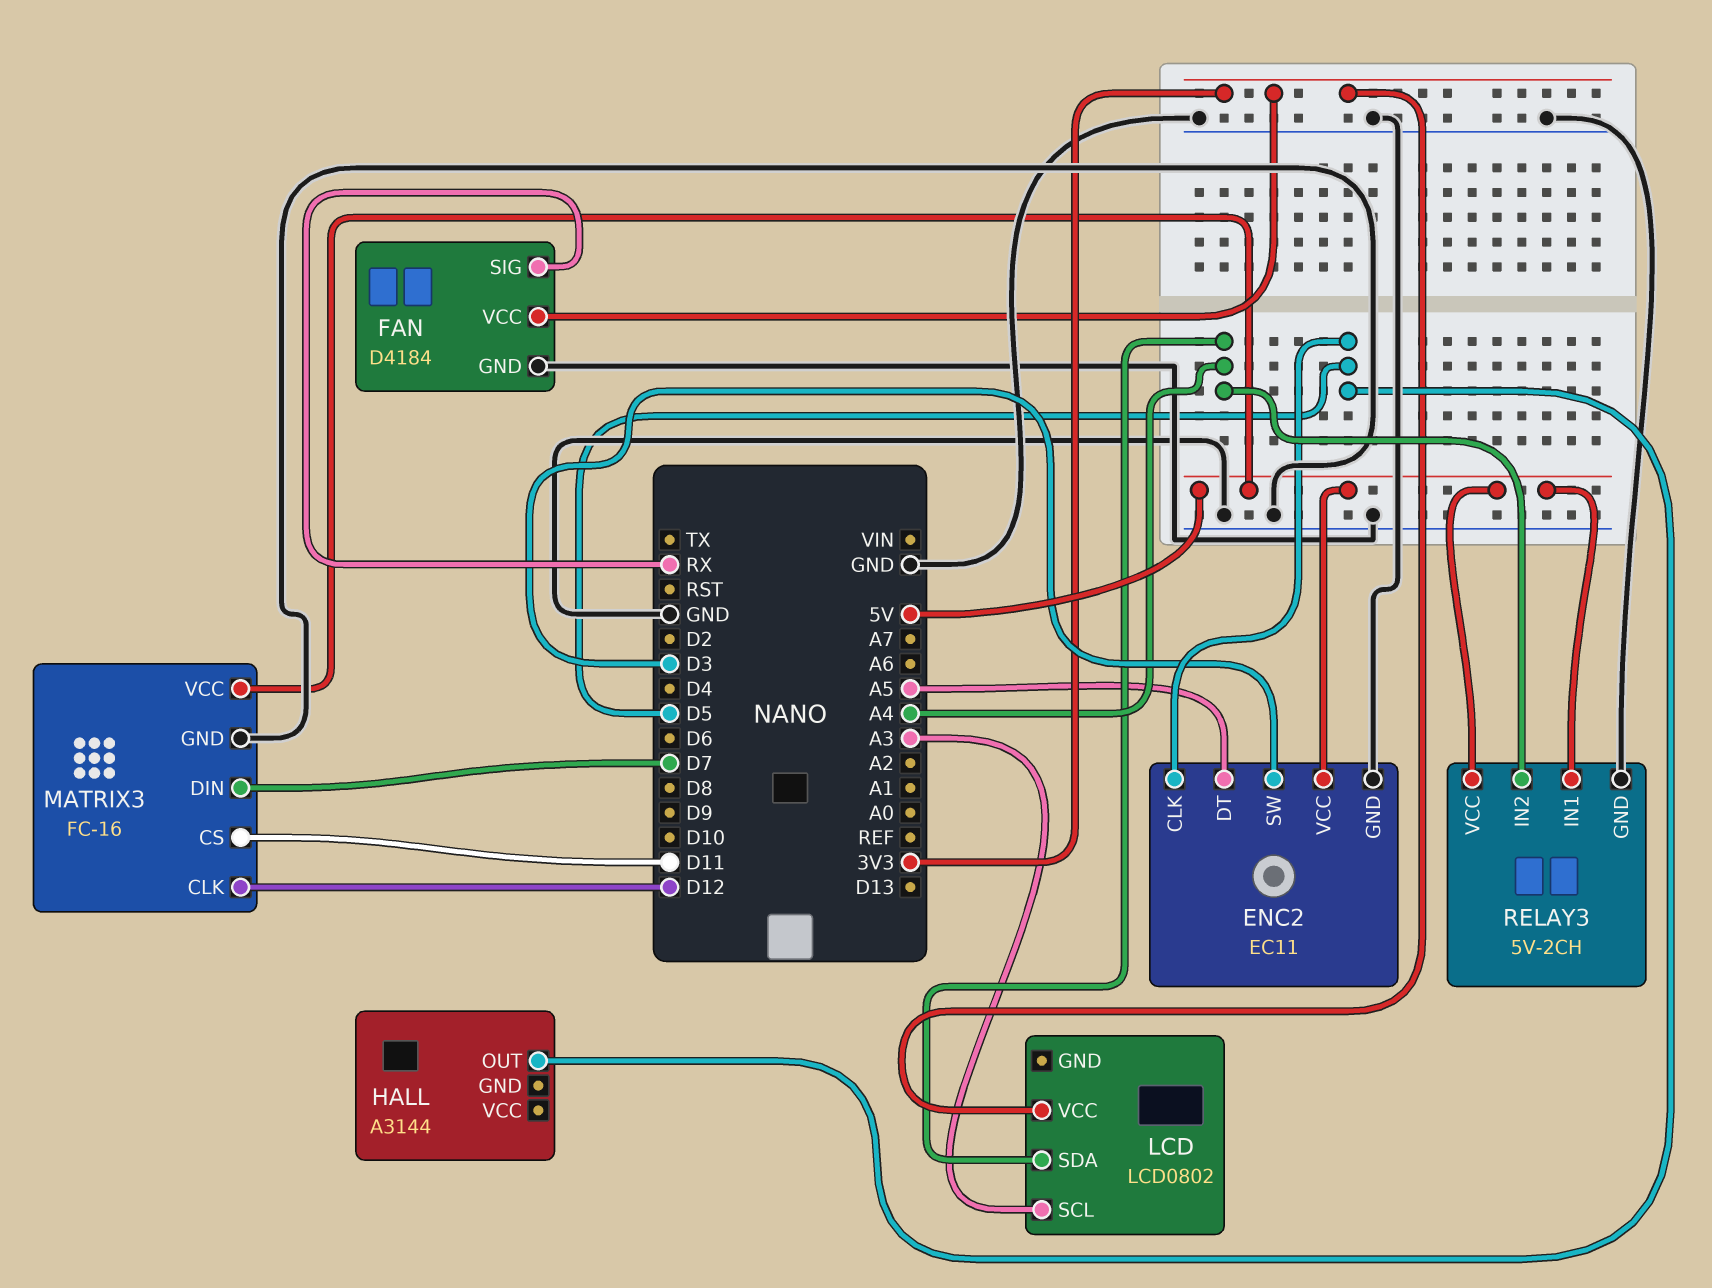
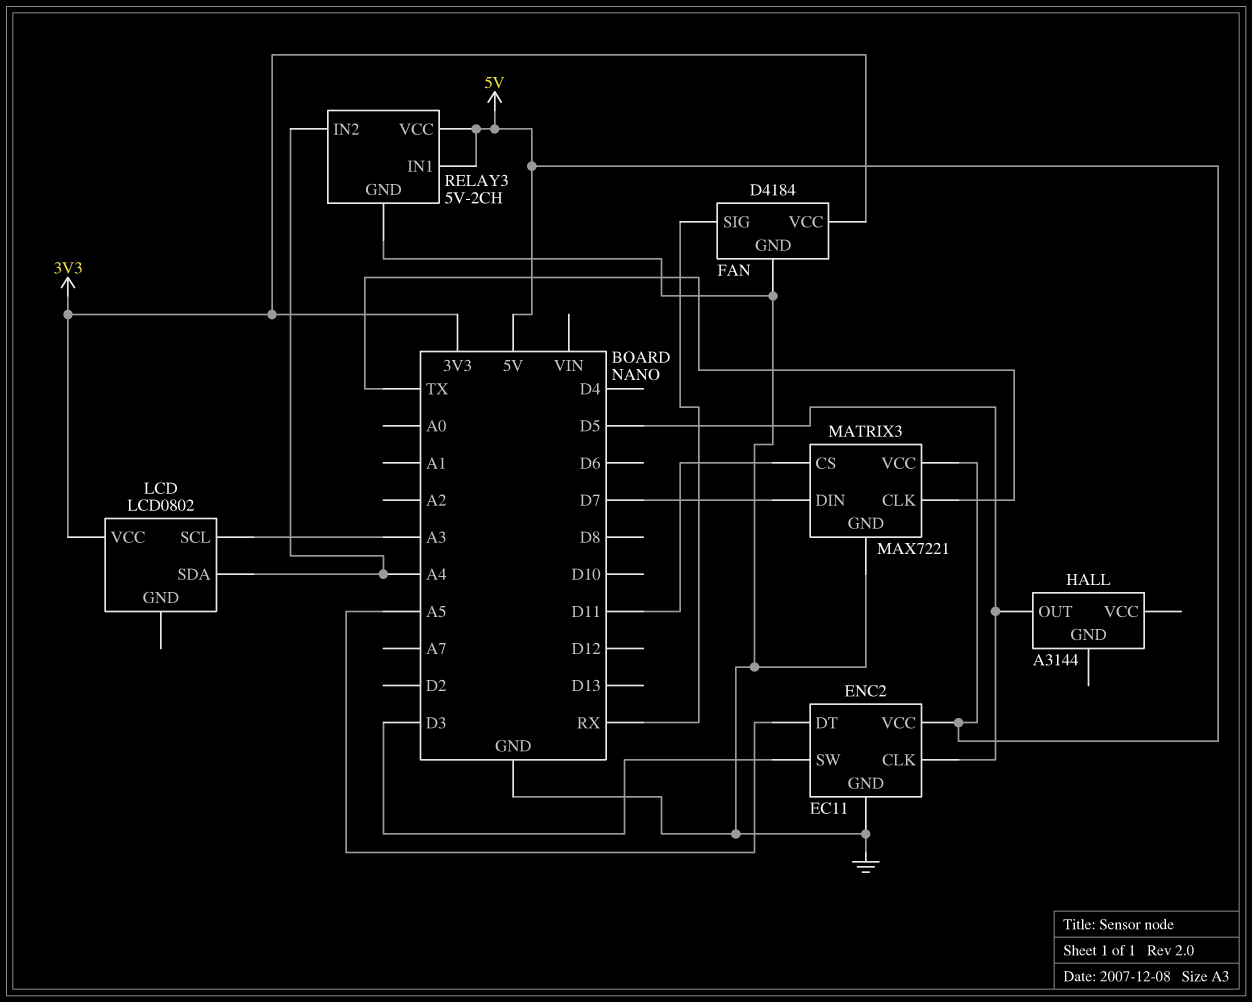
MATRIX3: FC-16 -> MAX7221
MATRIX3 pin CLK: D12 -> TX

